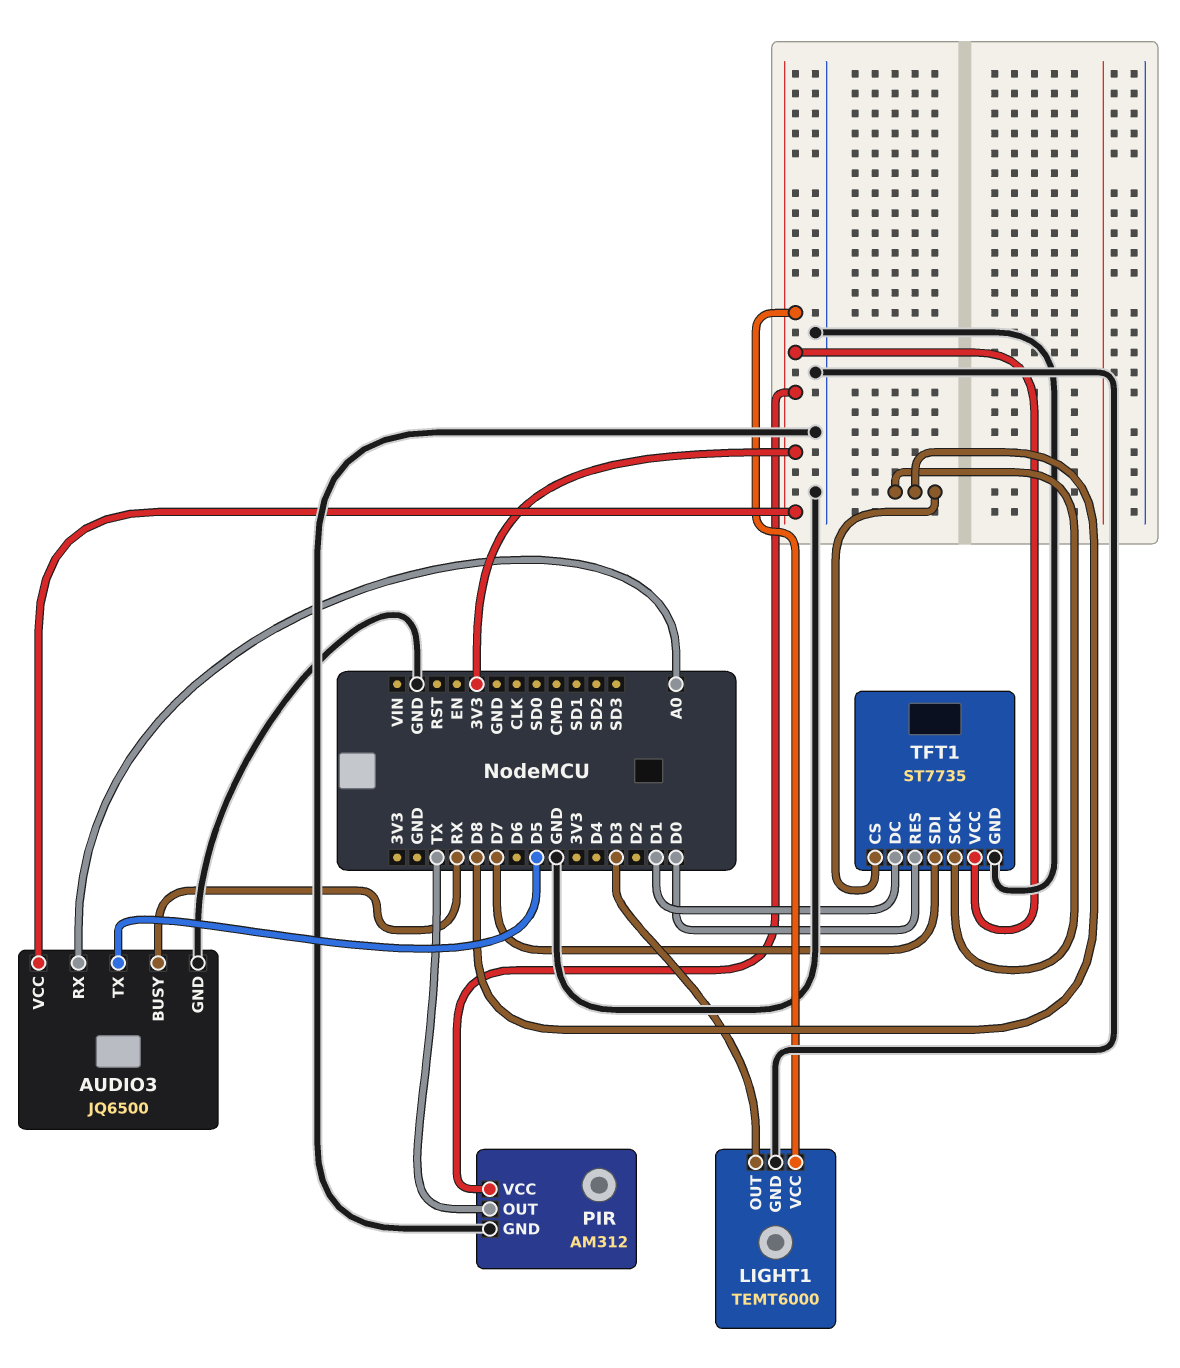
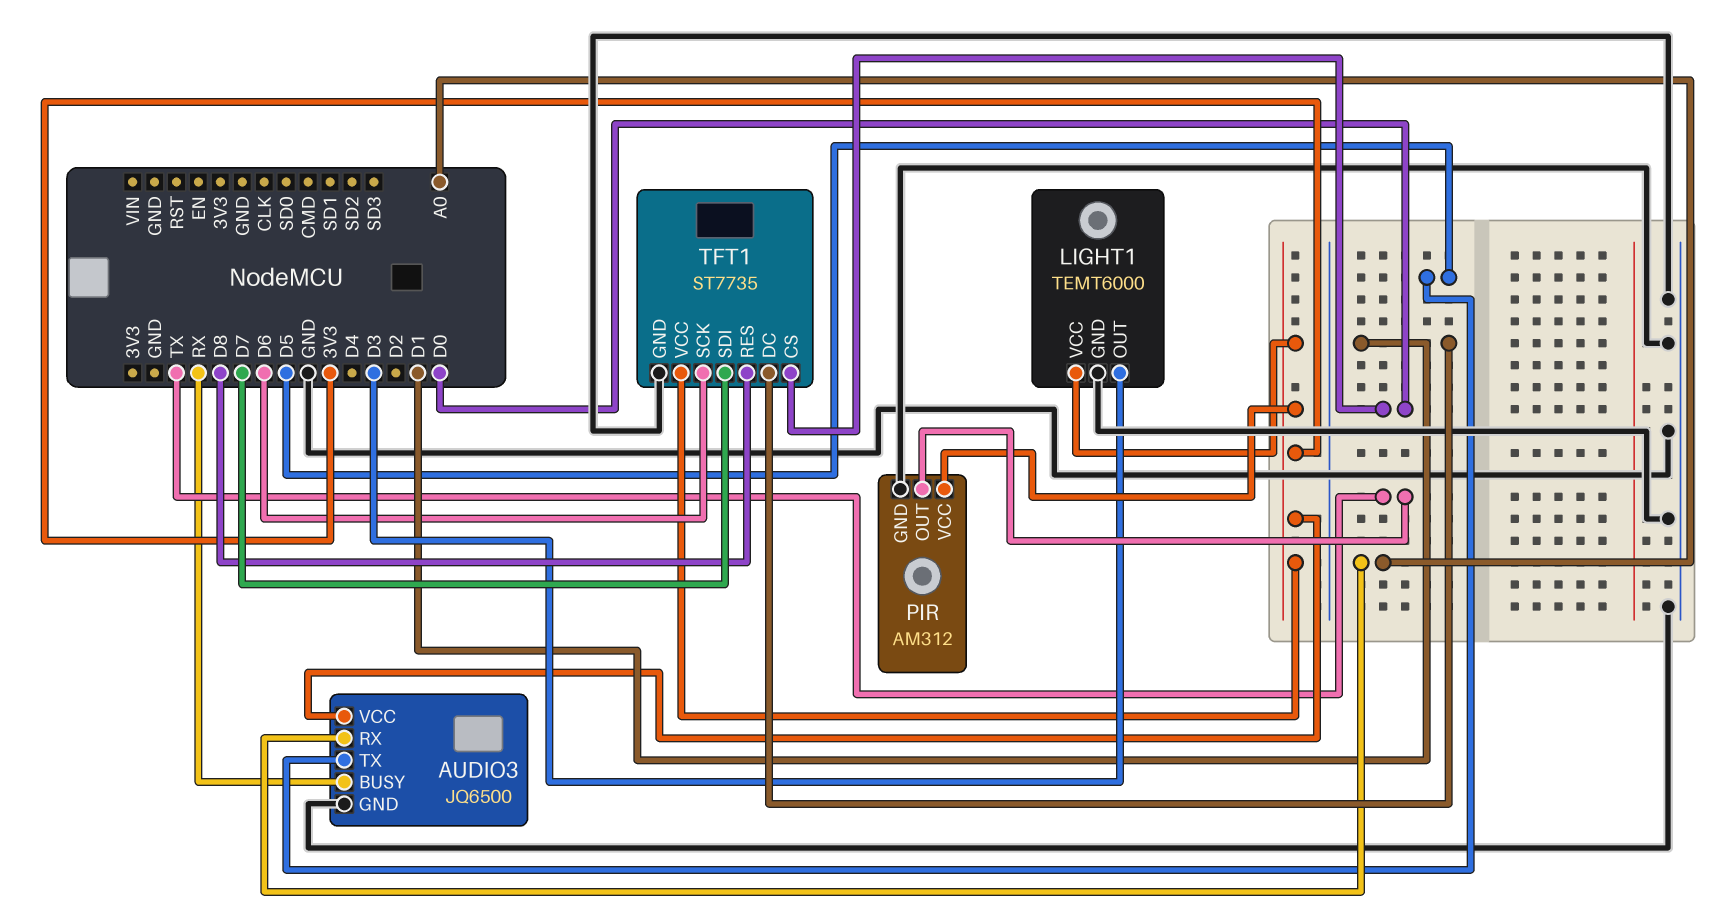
TFT1 pin CS: D8 -> D0
TFT1 pin RES: D0 -> D8
TFT1 pin SCK: D8 -> D6

